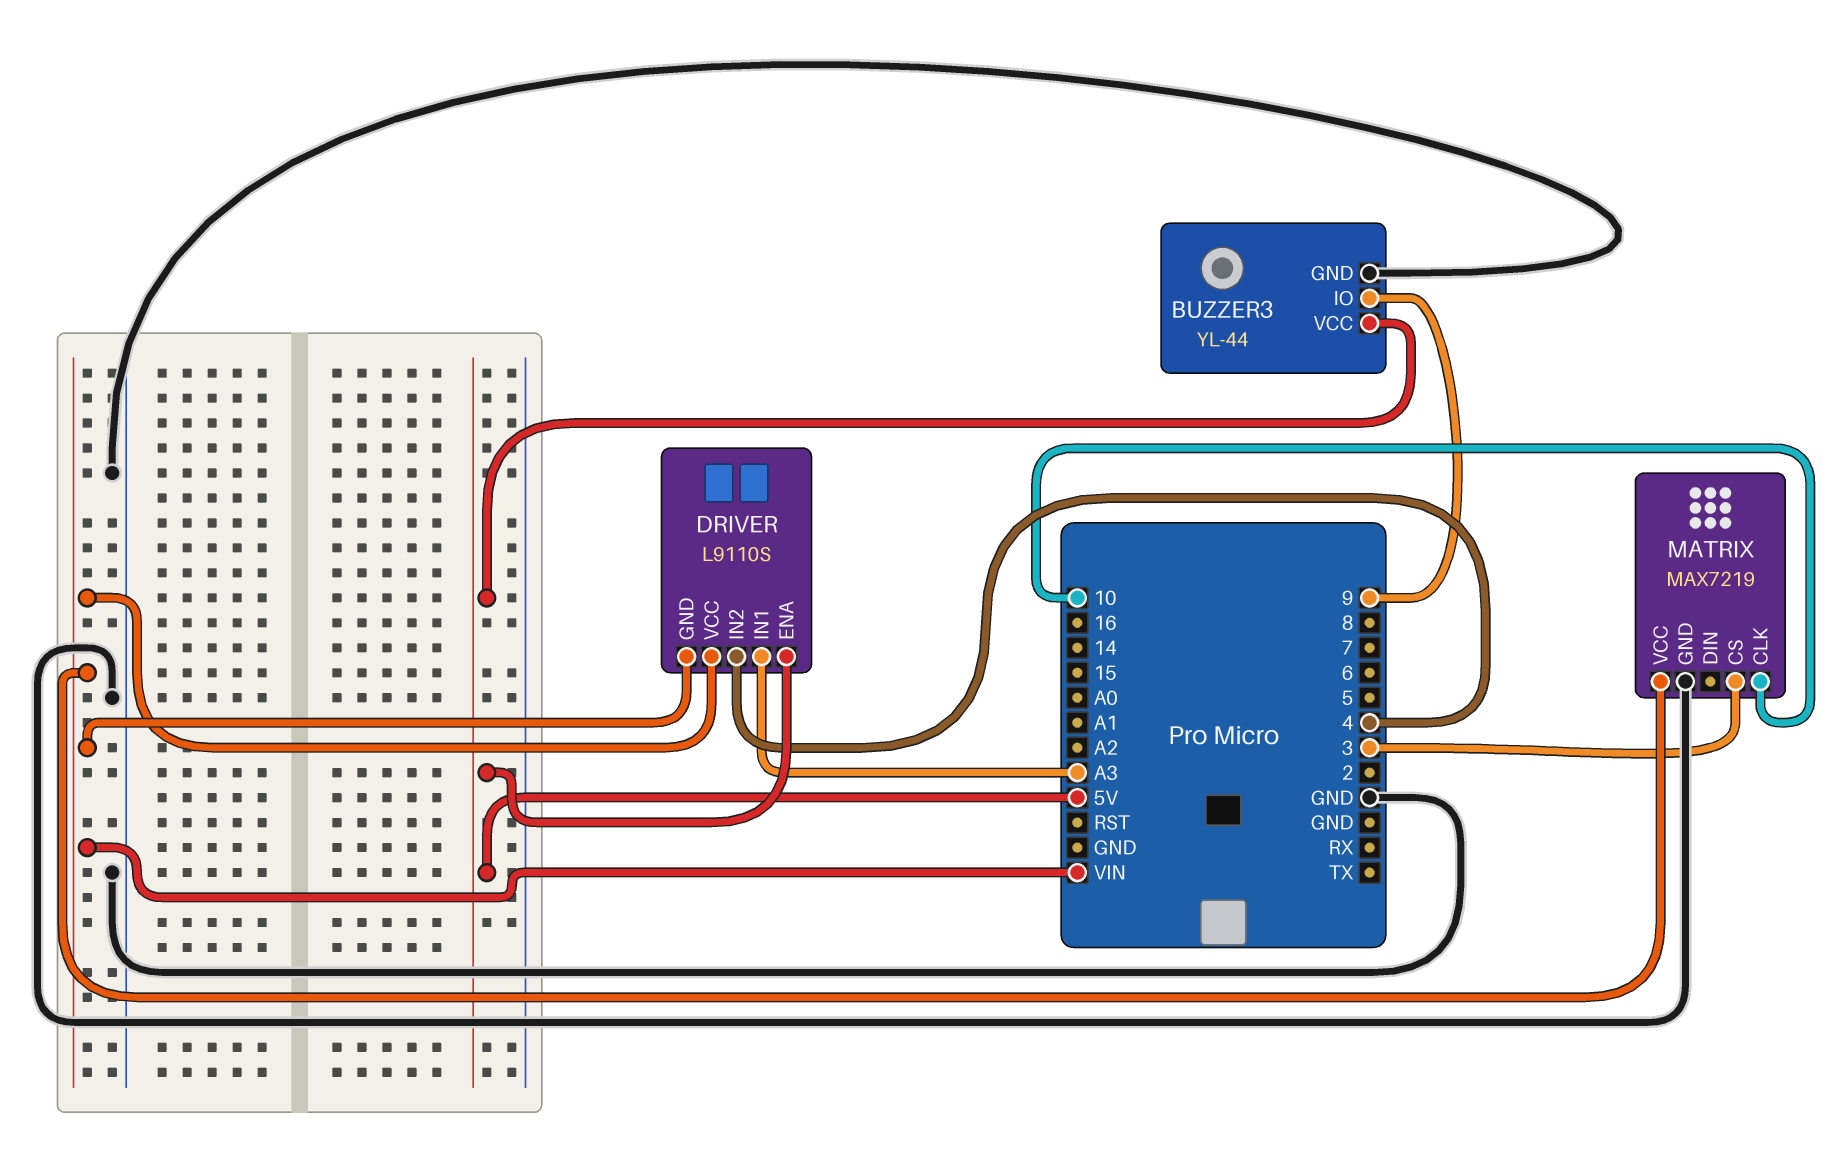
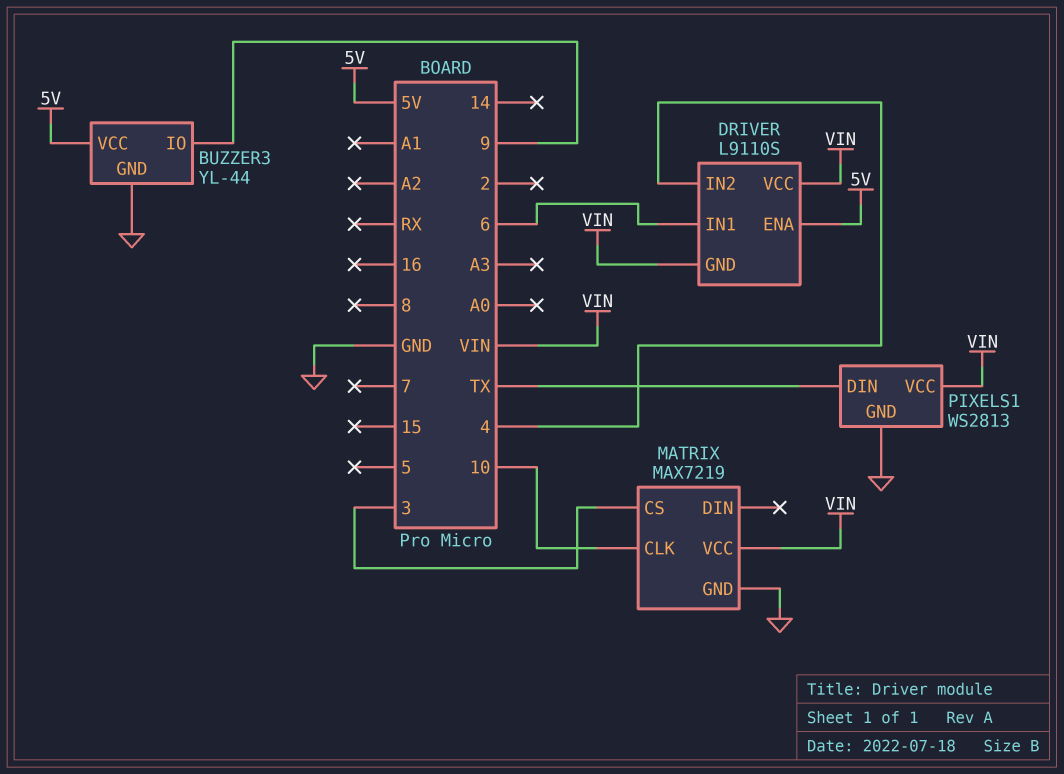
DRIVER pin IN1: A3 -> 6
PIXELS1: none -> WS2813
PIXELS1 pin DIN: none -> TX
PIXELS1 pin GND: none -> GND
PIXELS1 pin VCC: none -> VIN

